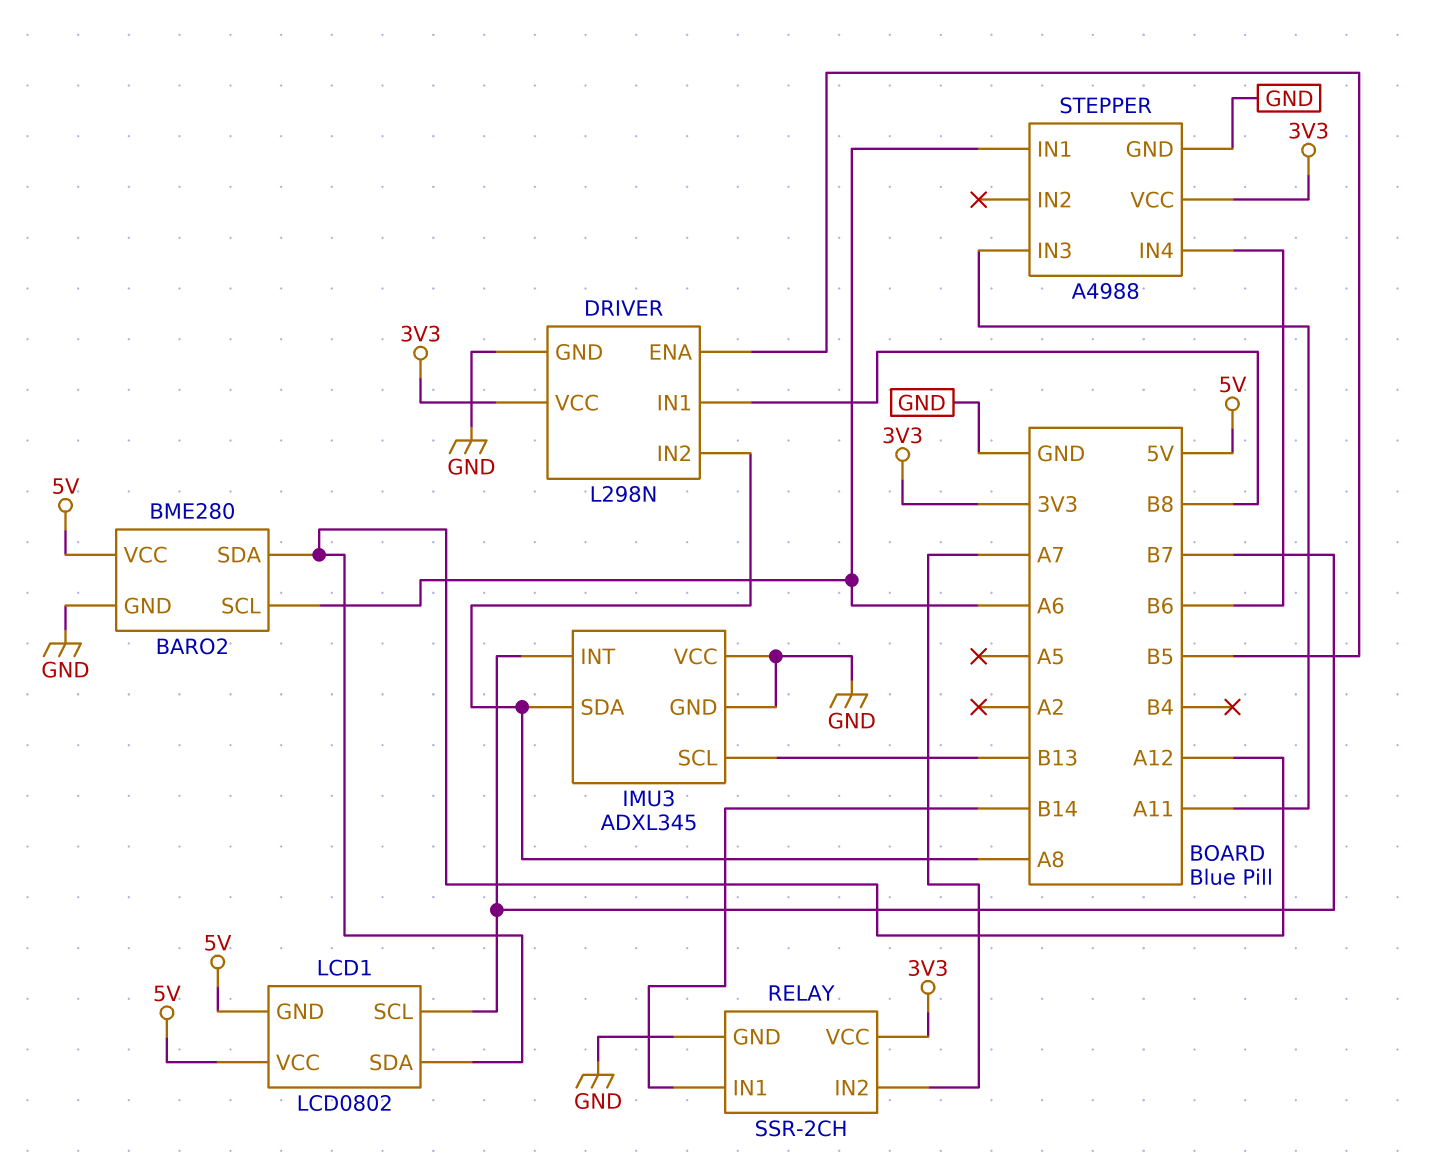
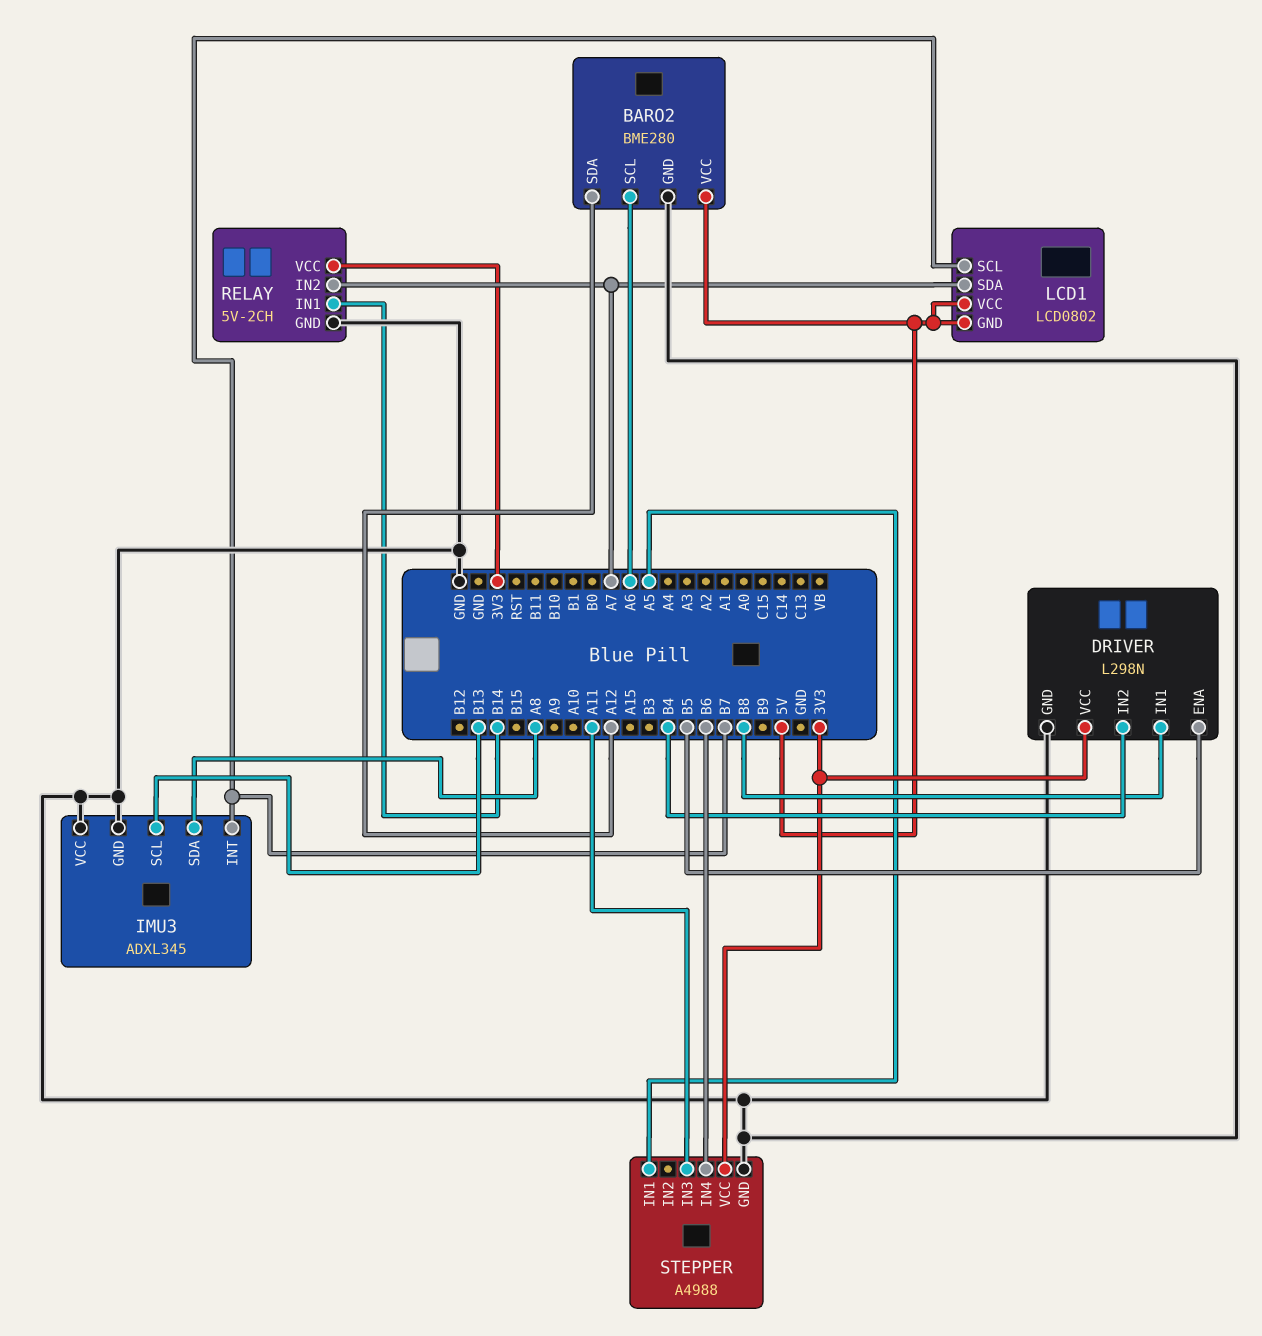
DRIVER pin IN2: A8 -> B4
LCD1 pin SDA: A12 -> A7
RELAY: SSR-2CH -> 5V-2CH
STEPPER pin IN1: A6 -> A5

